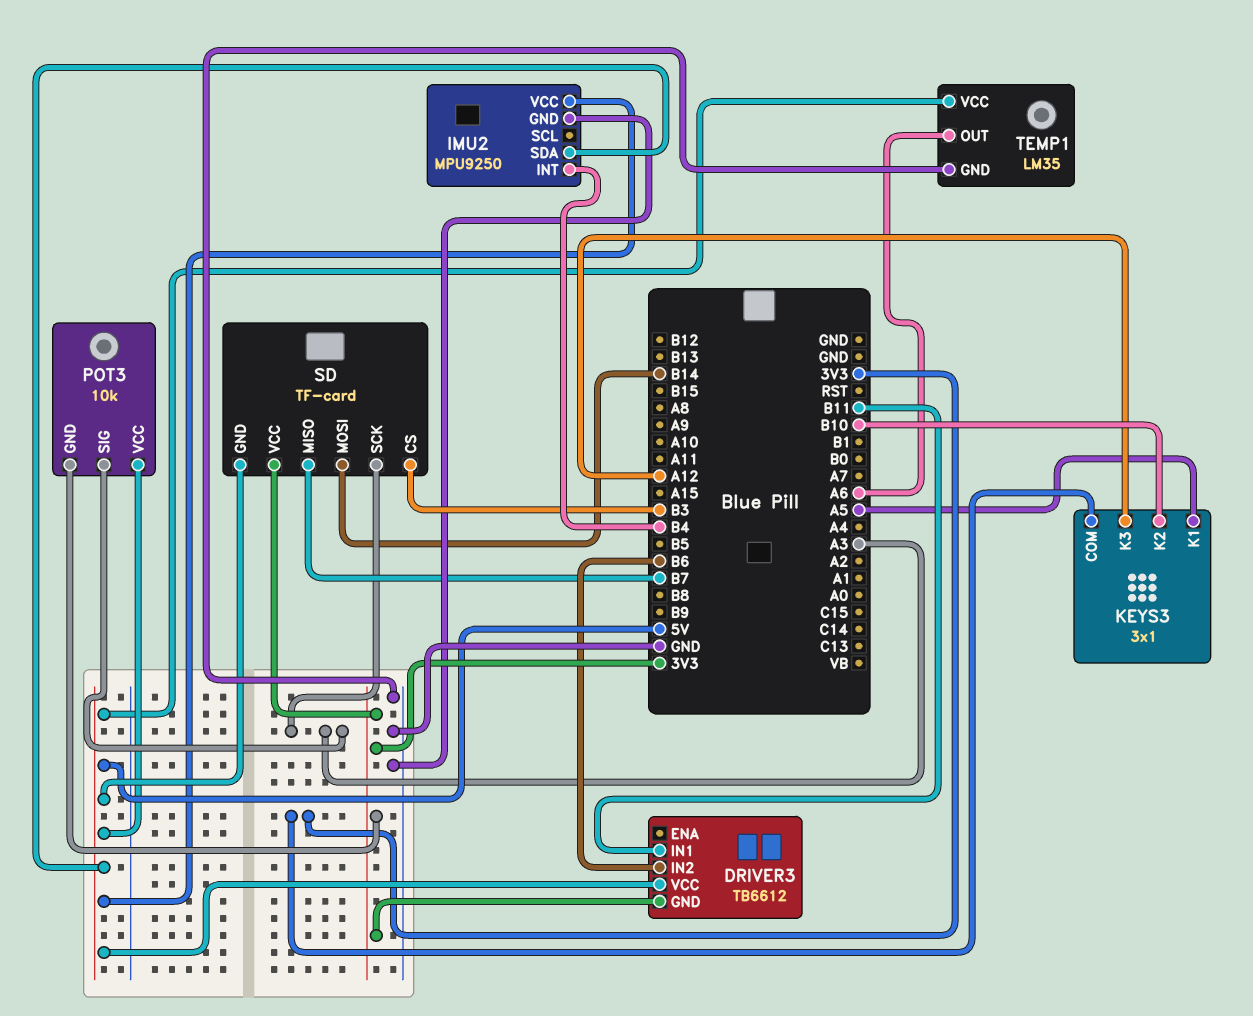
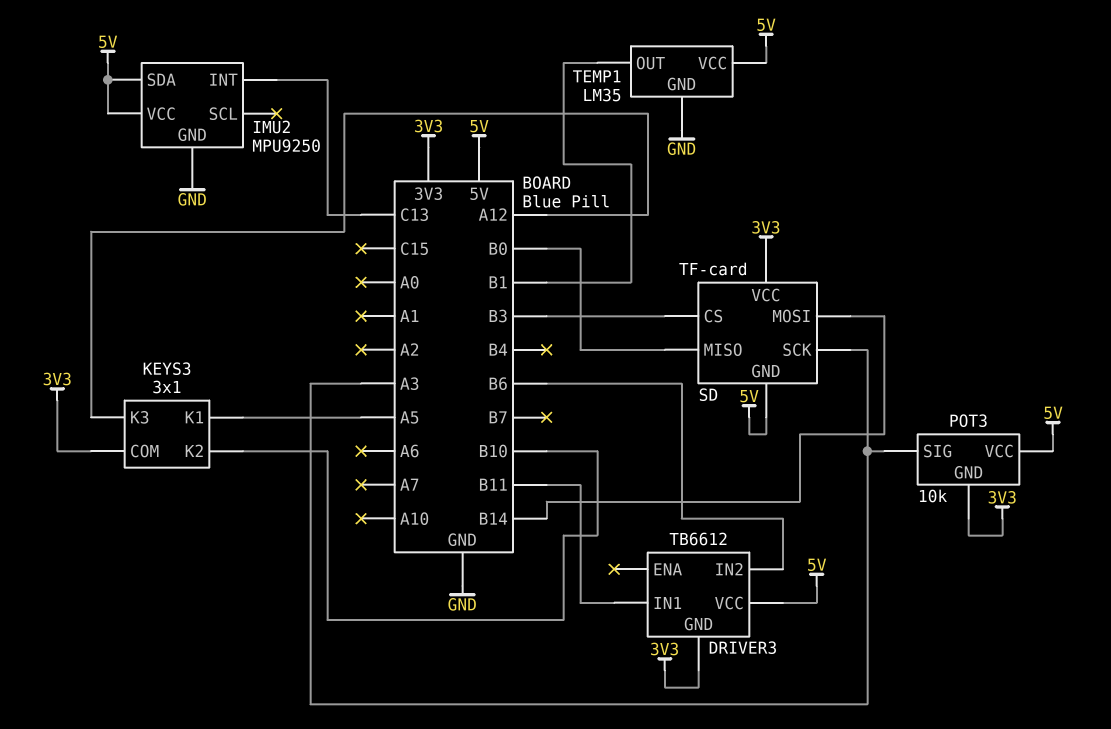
IMU2 pin INT: B4 -> C13
SD pin MISO: B7 -> B0
TEMP1 pin OUT: A6 -> B1

